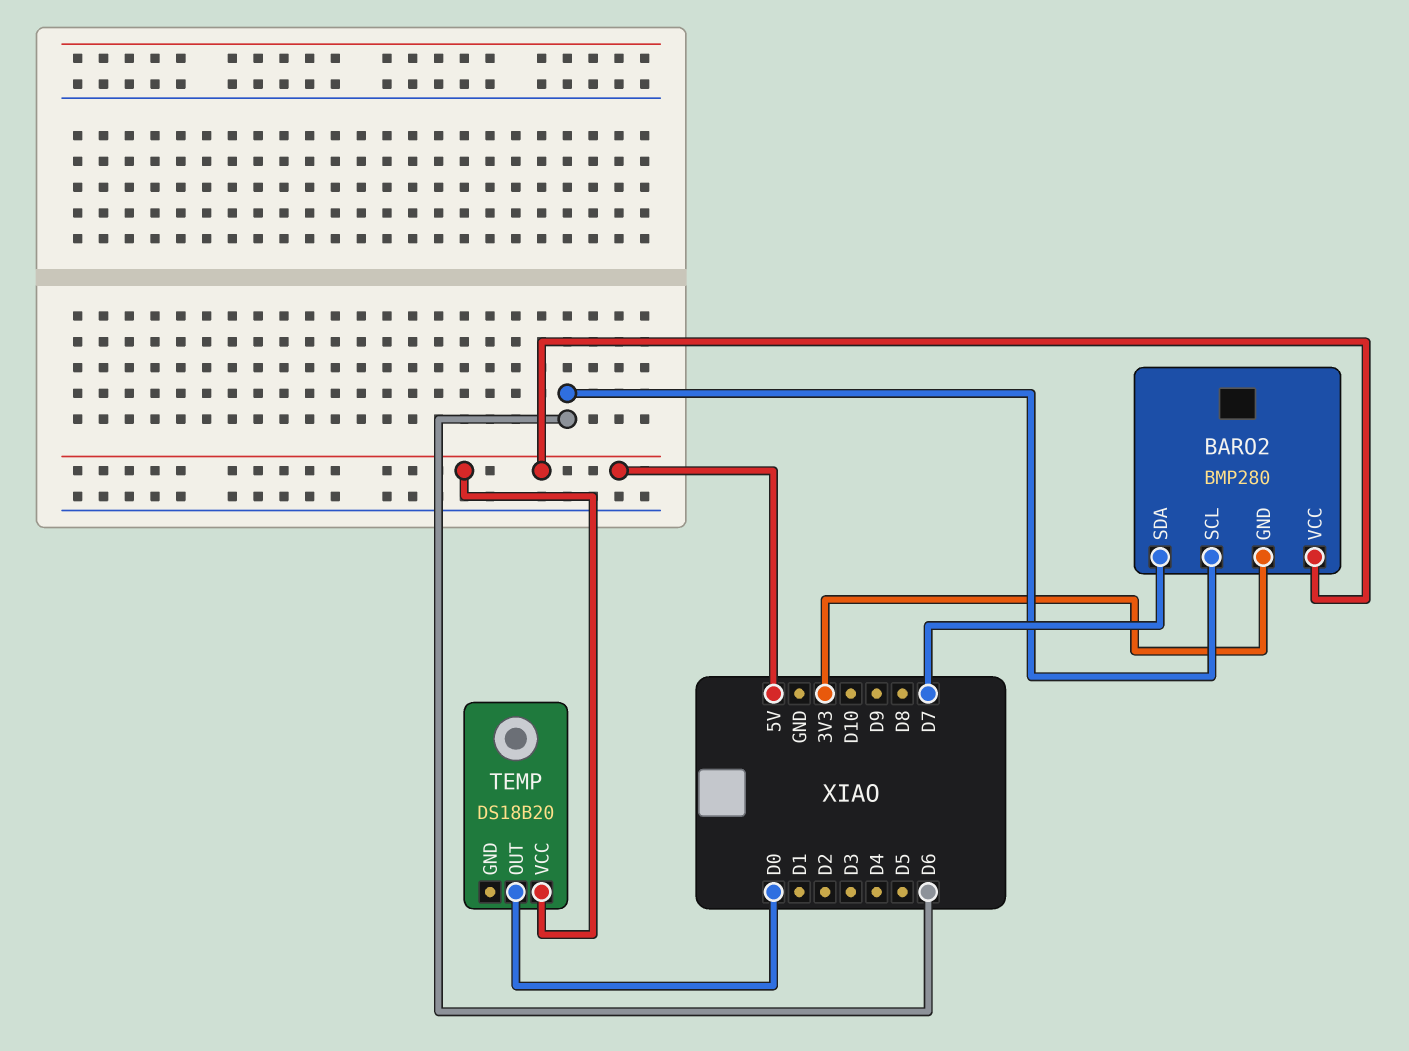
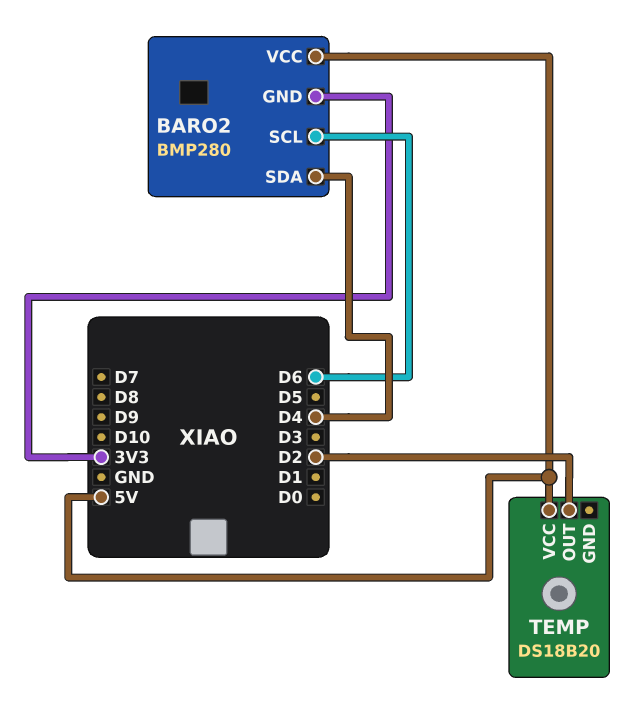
BARO2 pin SDA: D7 -> D4
TEMP pin OUT: D0 -> D2

